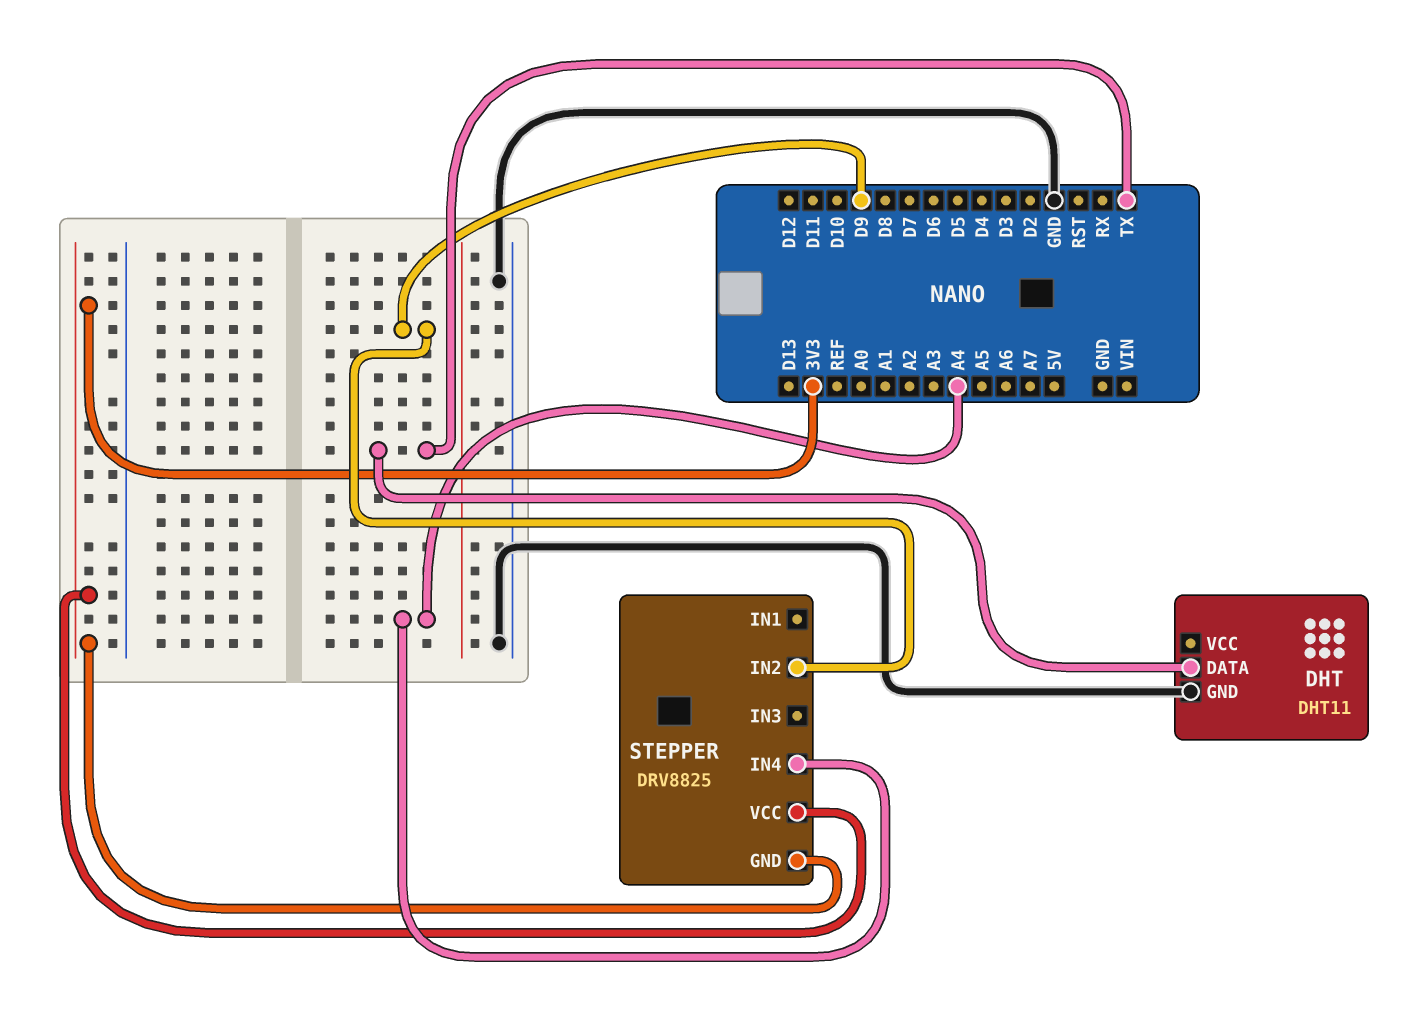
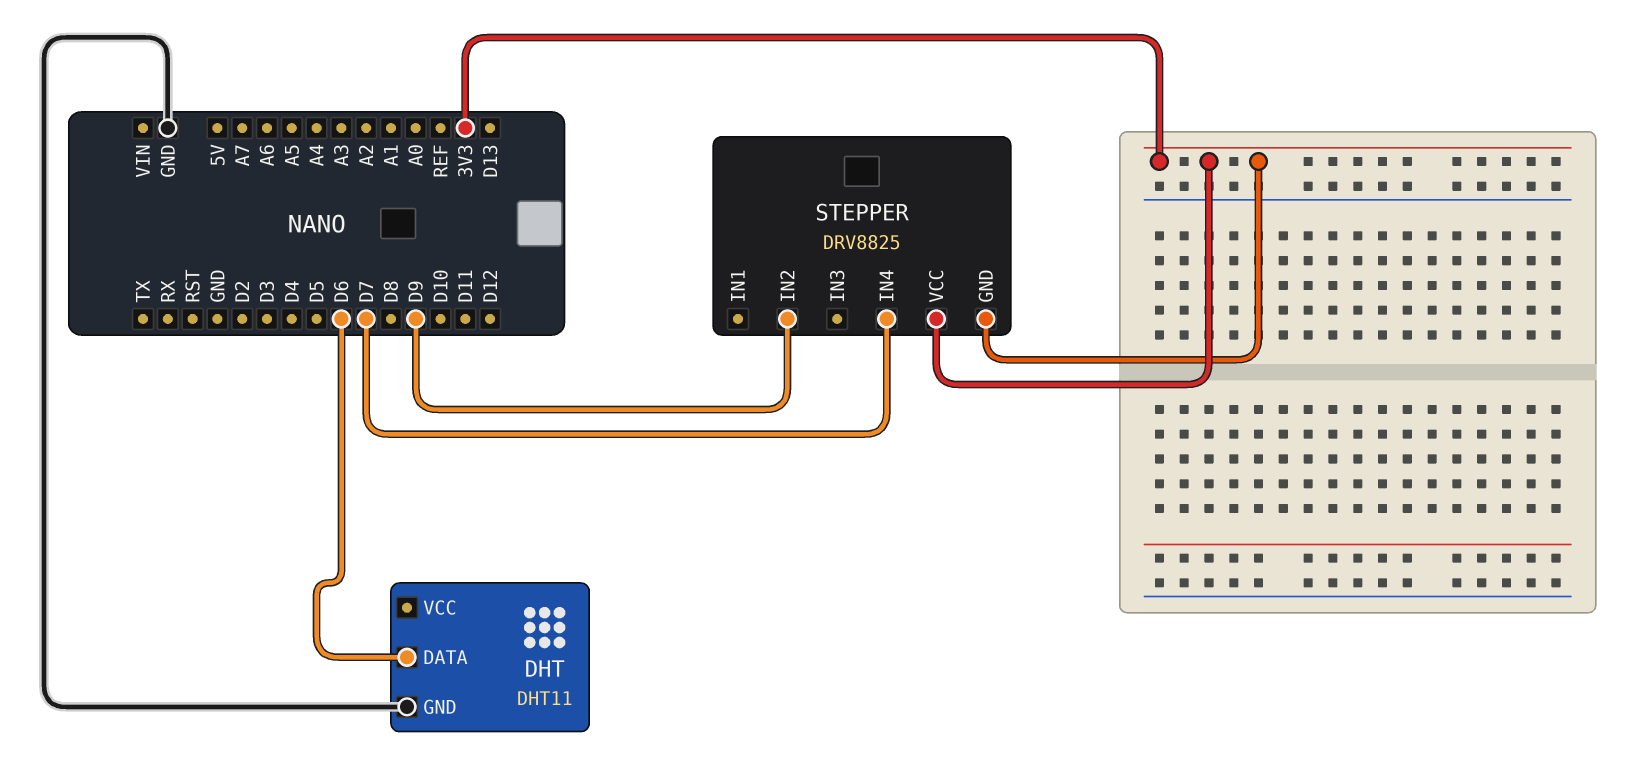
DHT pin DATA: TX -> D6
STEPPER pin IN4: A4 -> D7

